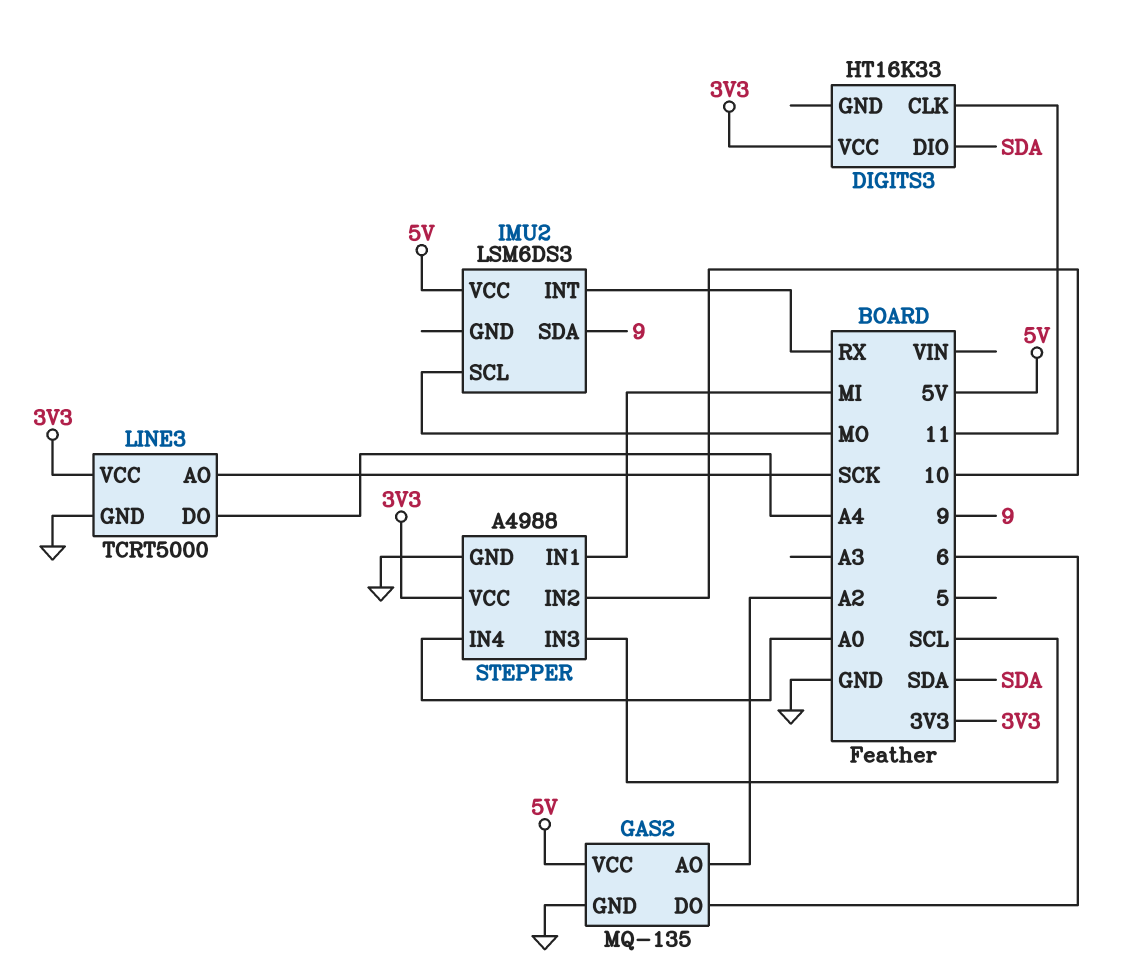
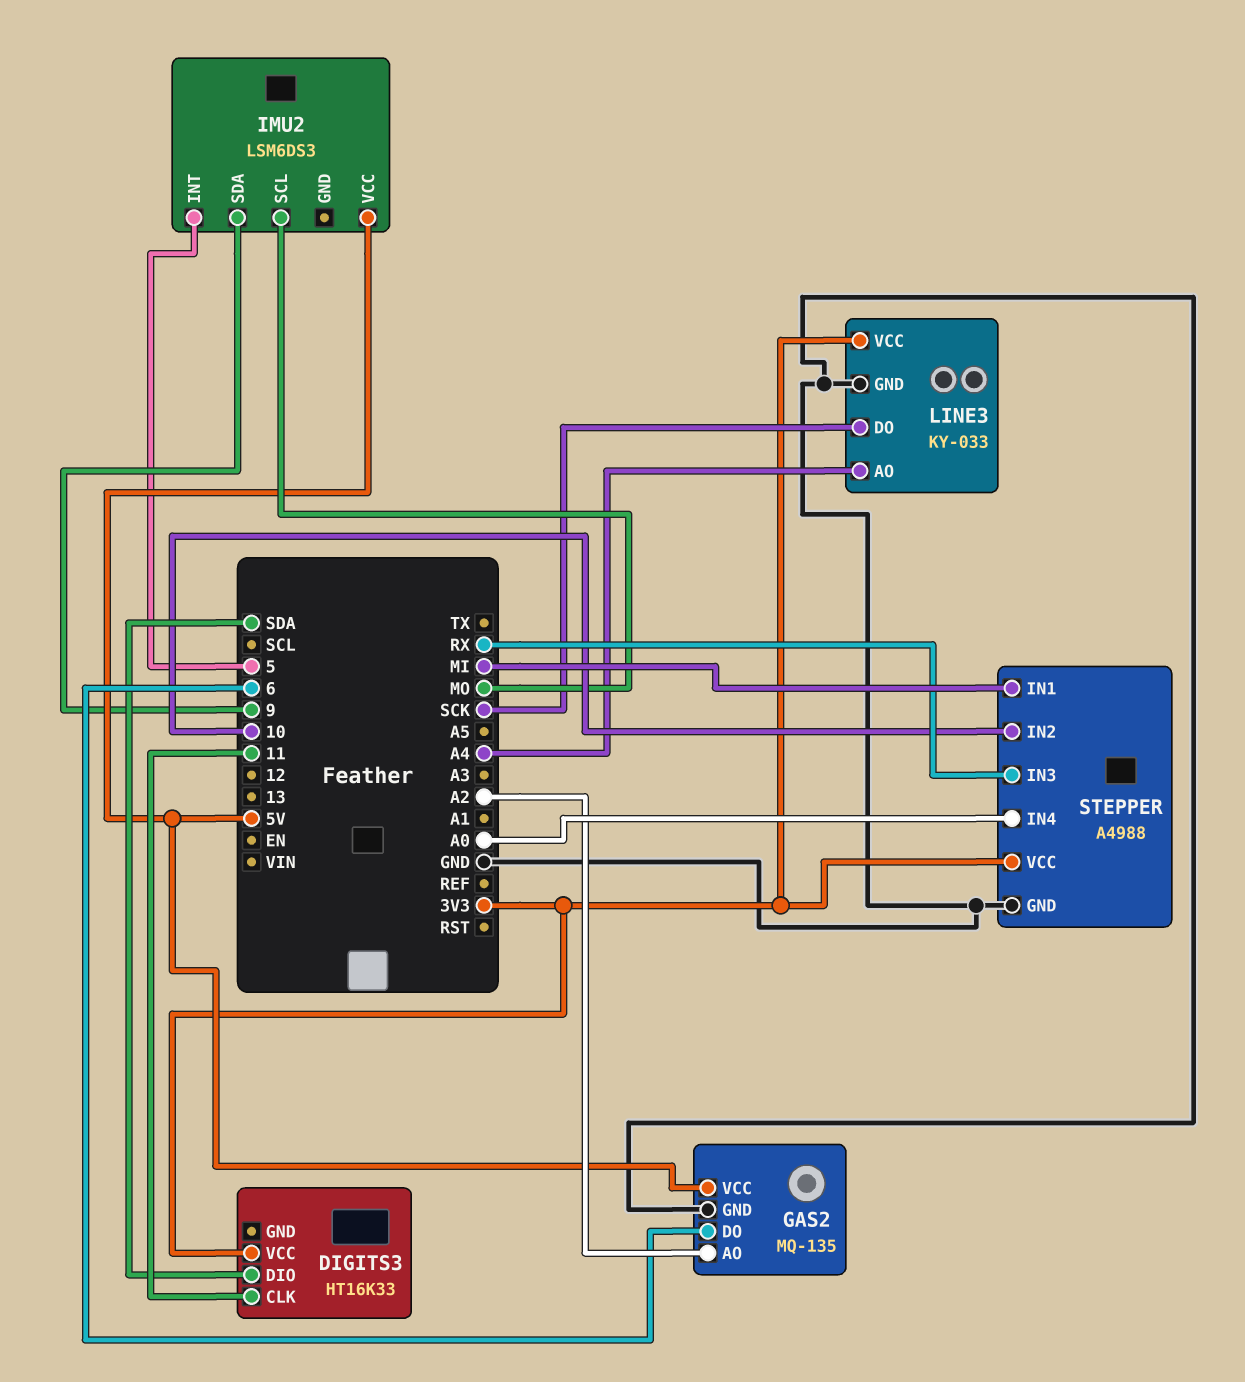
IMU2 pin INT: RX -> 5
LINE3: TCRT5000 -> KY-033
LINE3 pin AO: SCK -> A4
LINE3 pin DO: A4 -> SCK
STEPPER pin IN3: SCL -> RX

